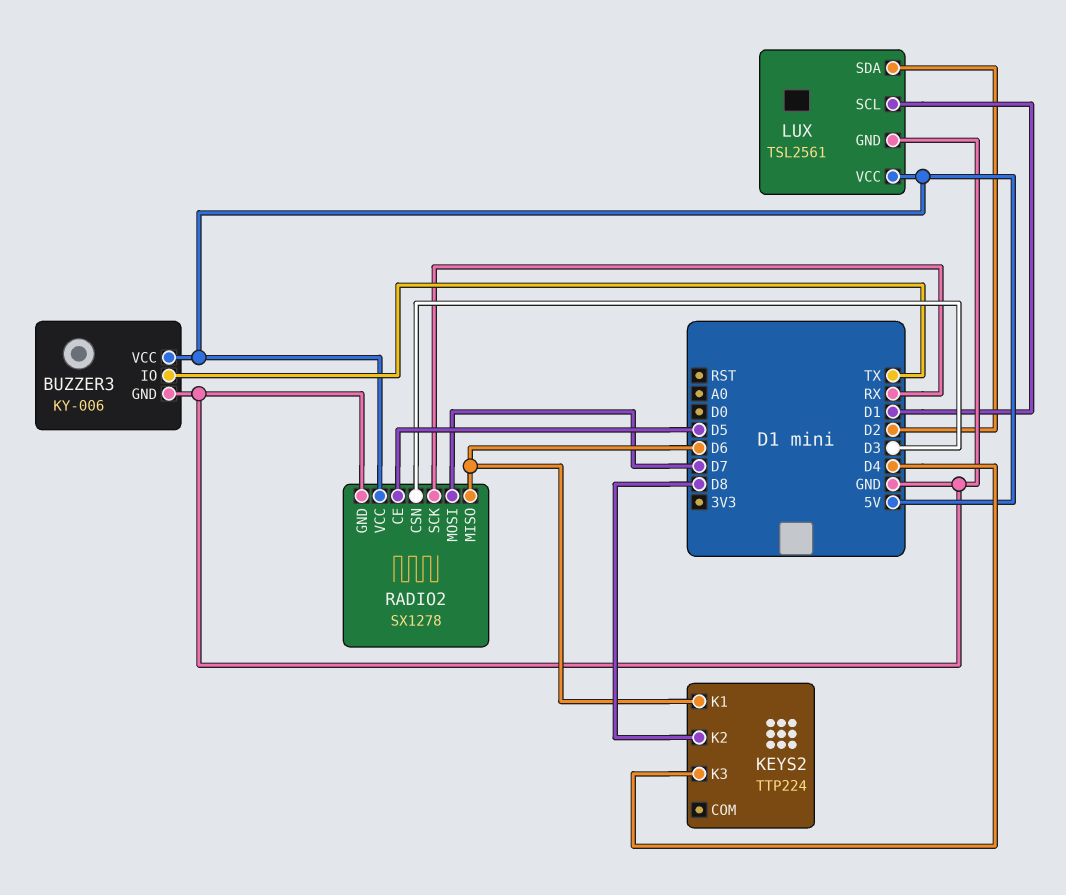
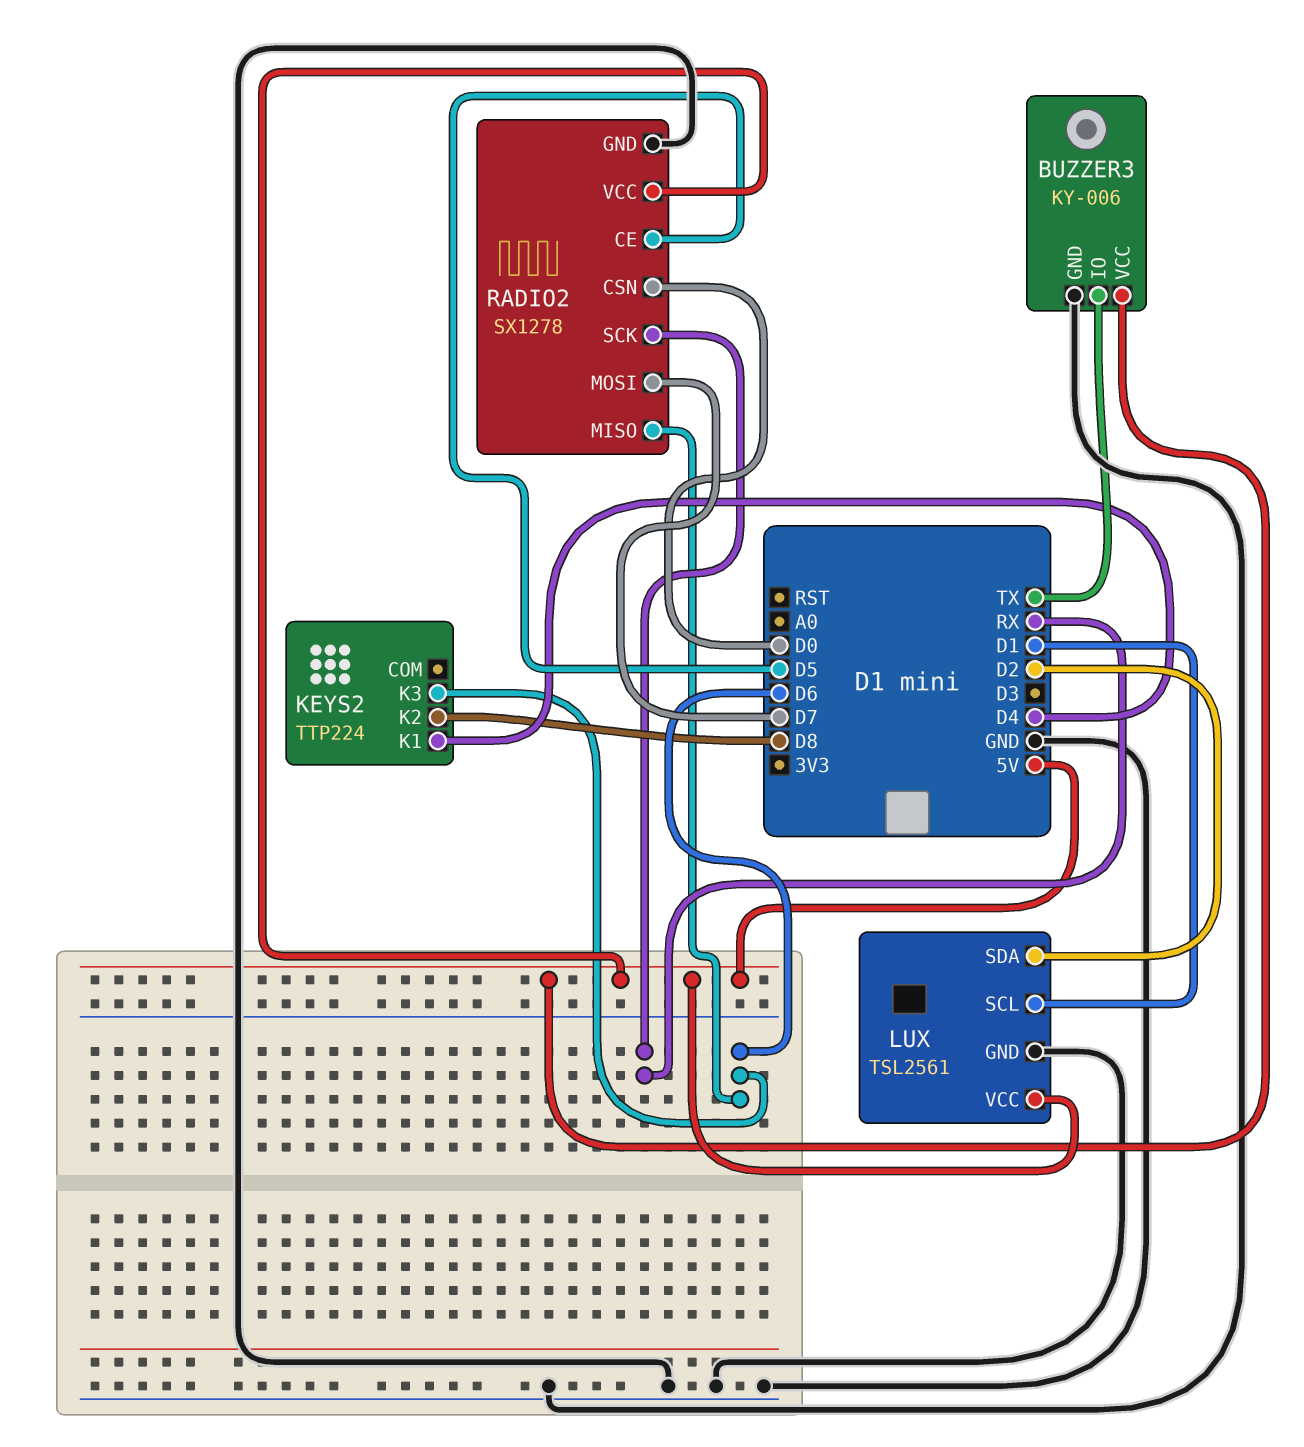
KEYS2 pin K1: D6 -> D4
KEYS2 pin K3: D4 -> D6
RADIO2 pin CSN: D3 -> D0

